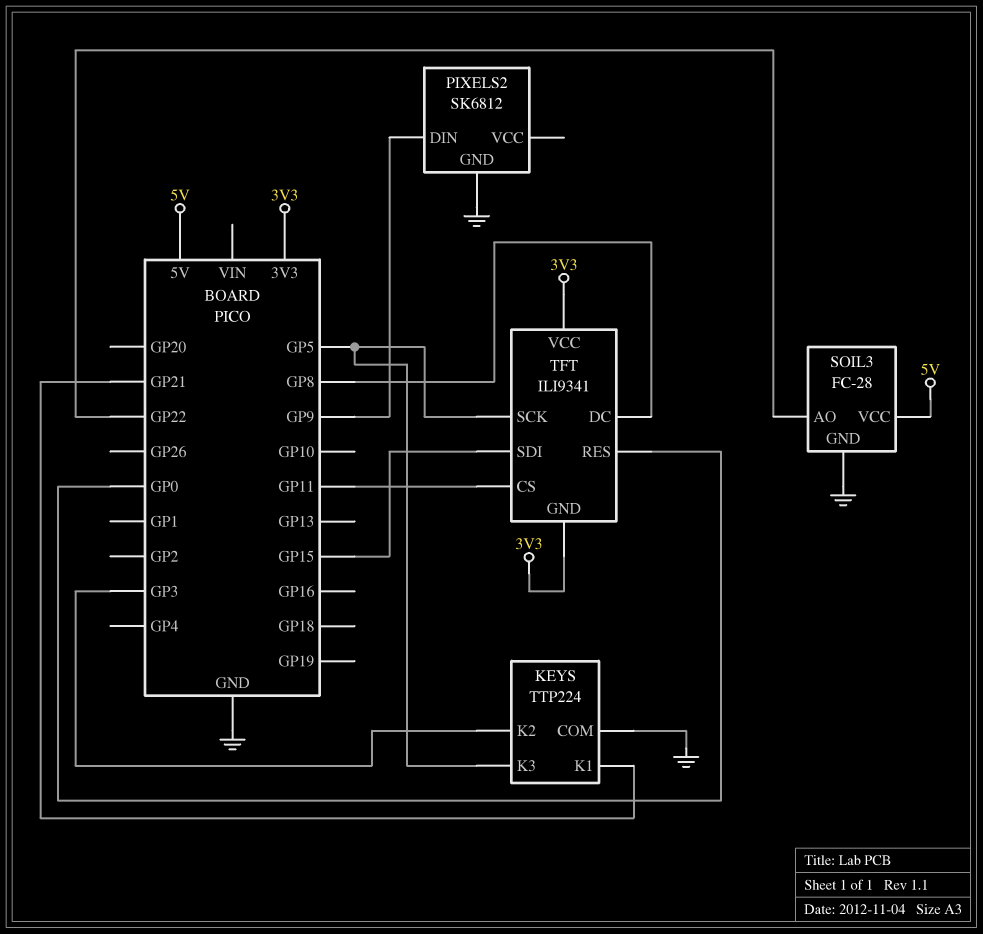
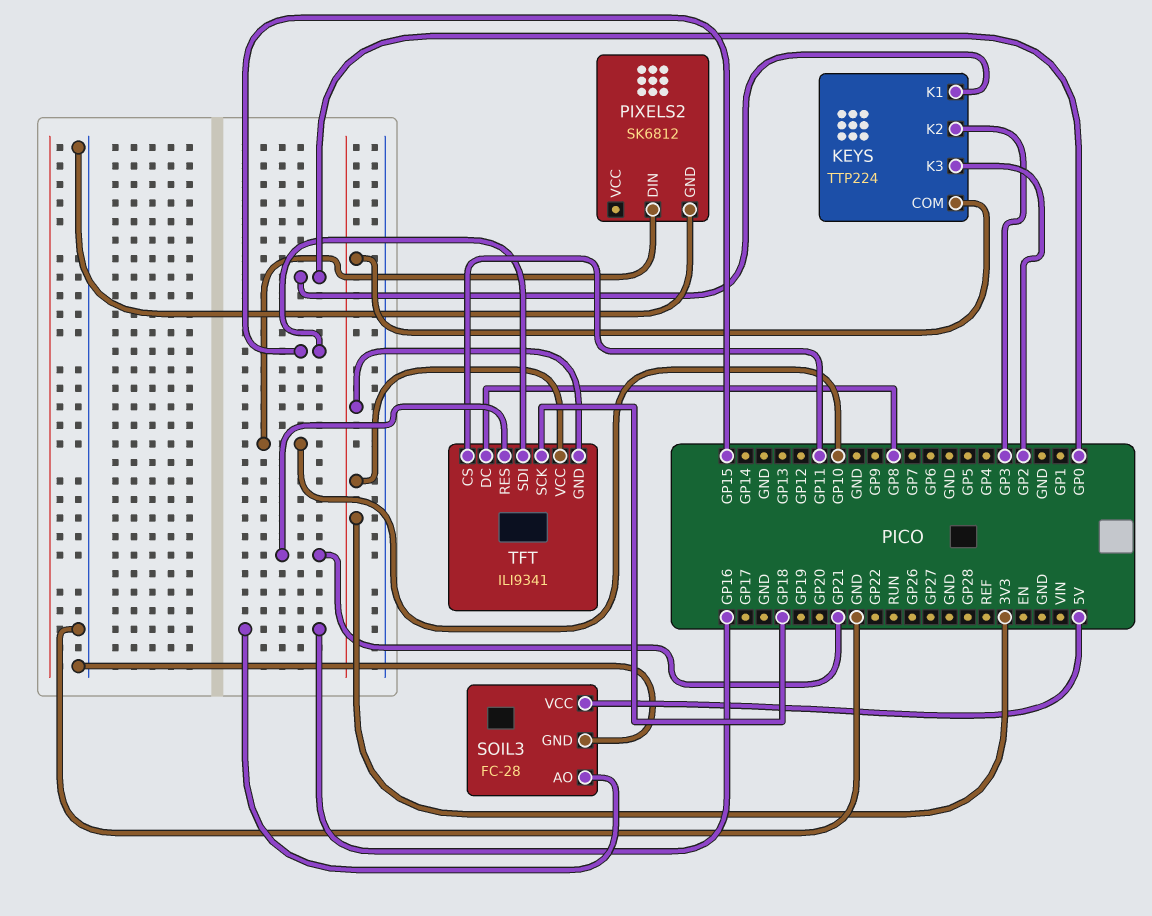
KEYS pin COM: GND -> 3V3
KEYS pin K1: GP21 -> GP0
KEYS pin K3: GP5 -> GP2
PIXELS2 pin DIN: GP9 -> GP10
SOIL3 pin AO: GP22 -> GP16
TFT pin RES: GP0 -> GP21
TFT pin SCK: GP5 -> GP18

